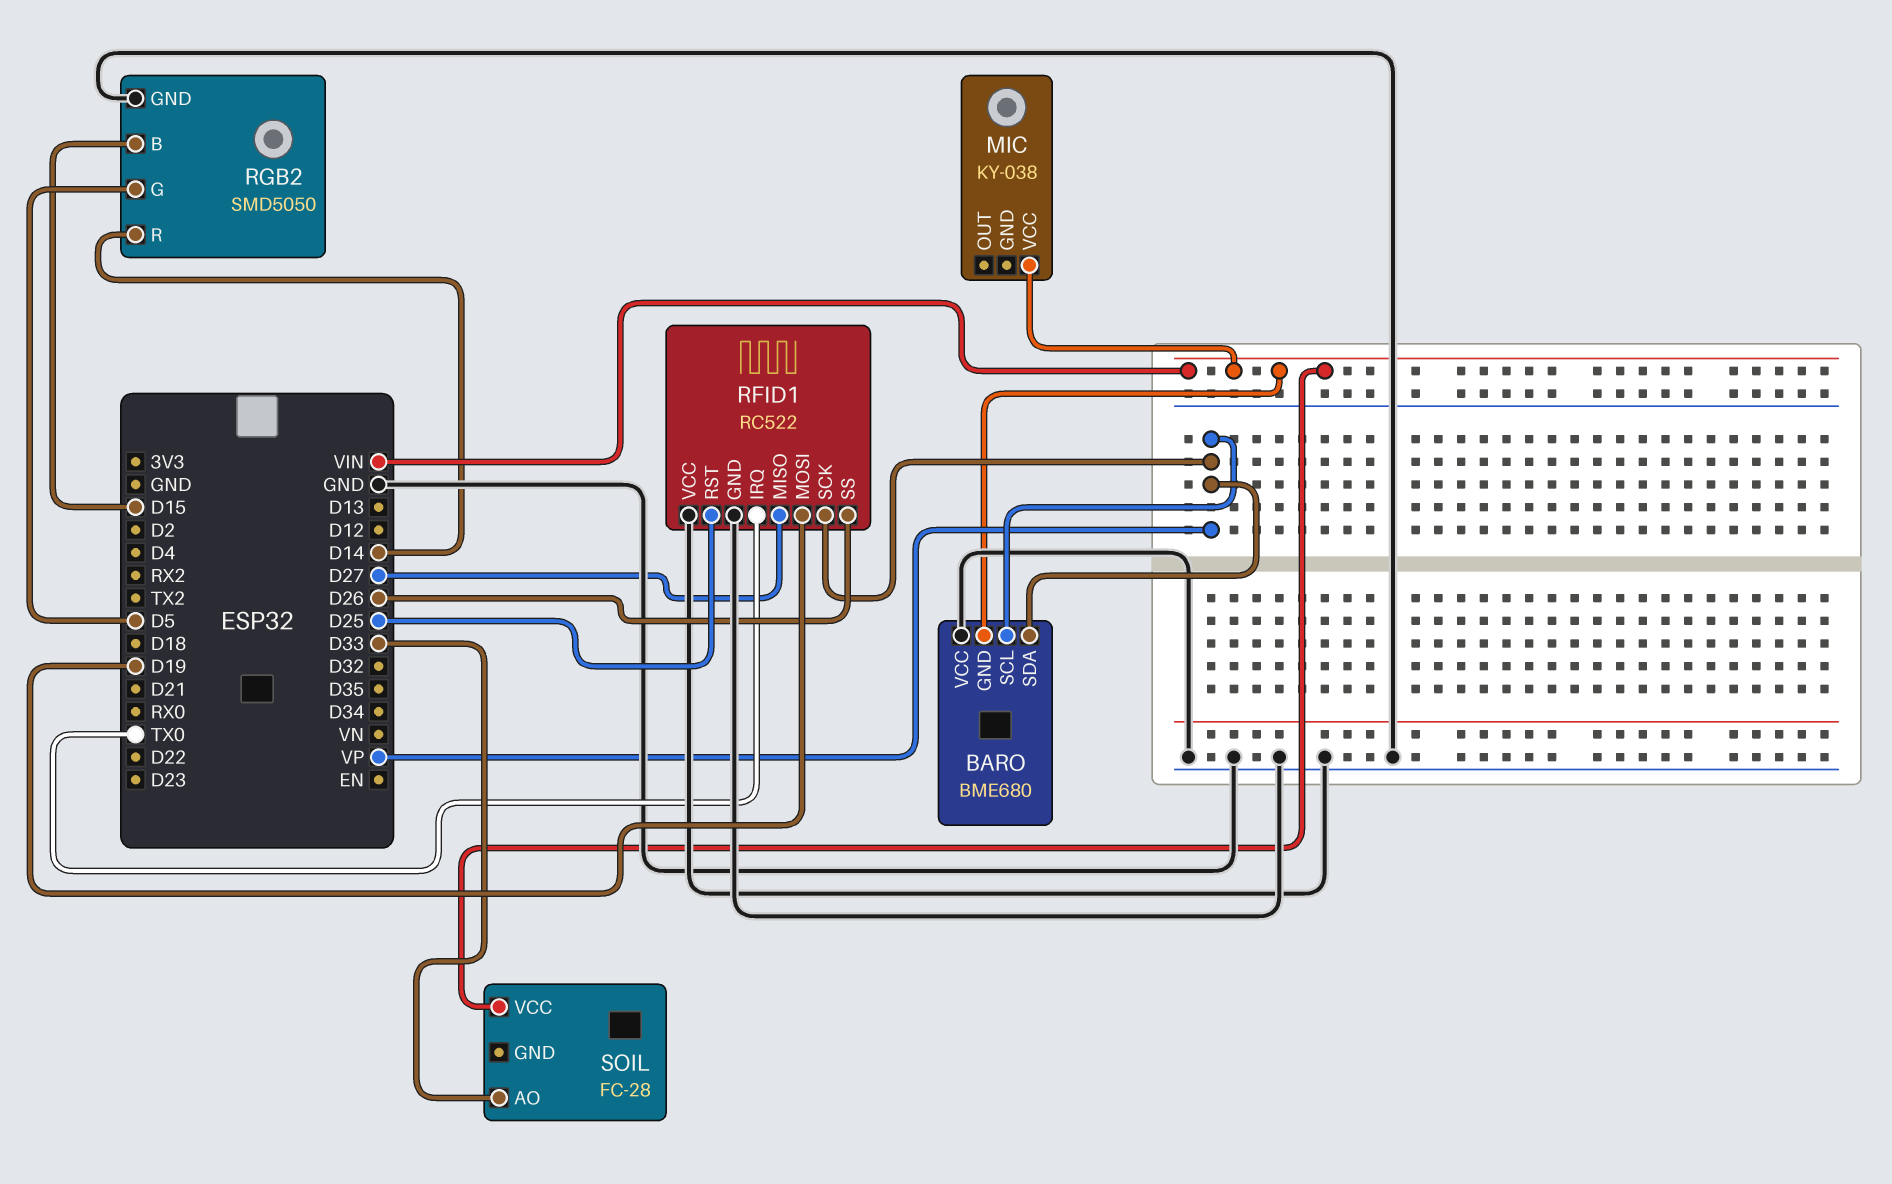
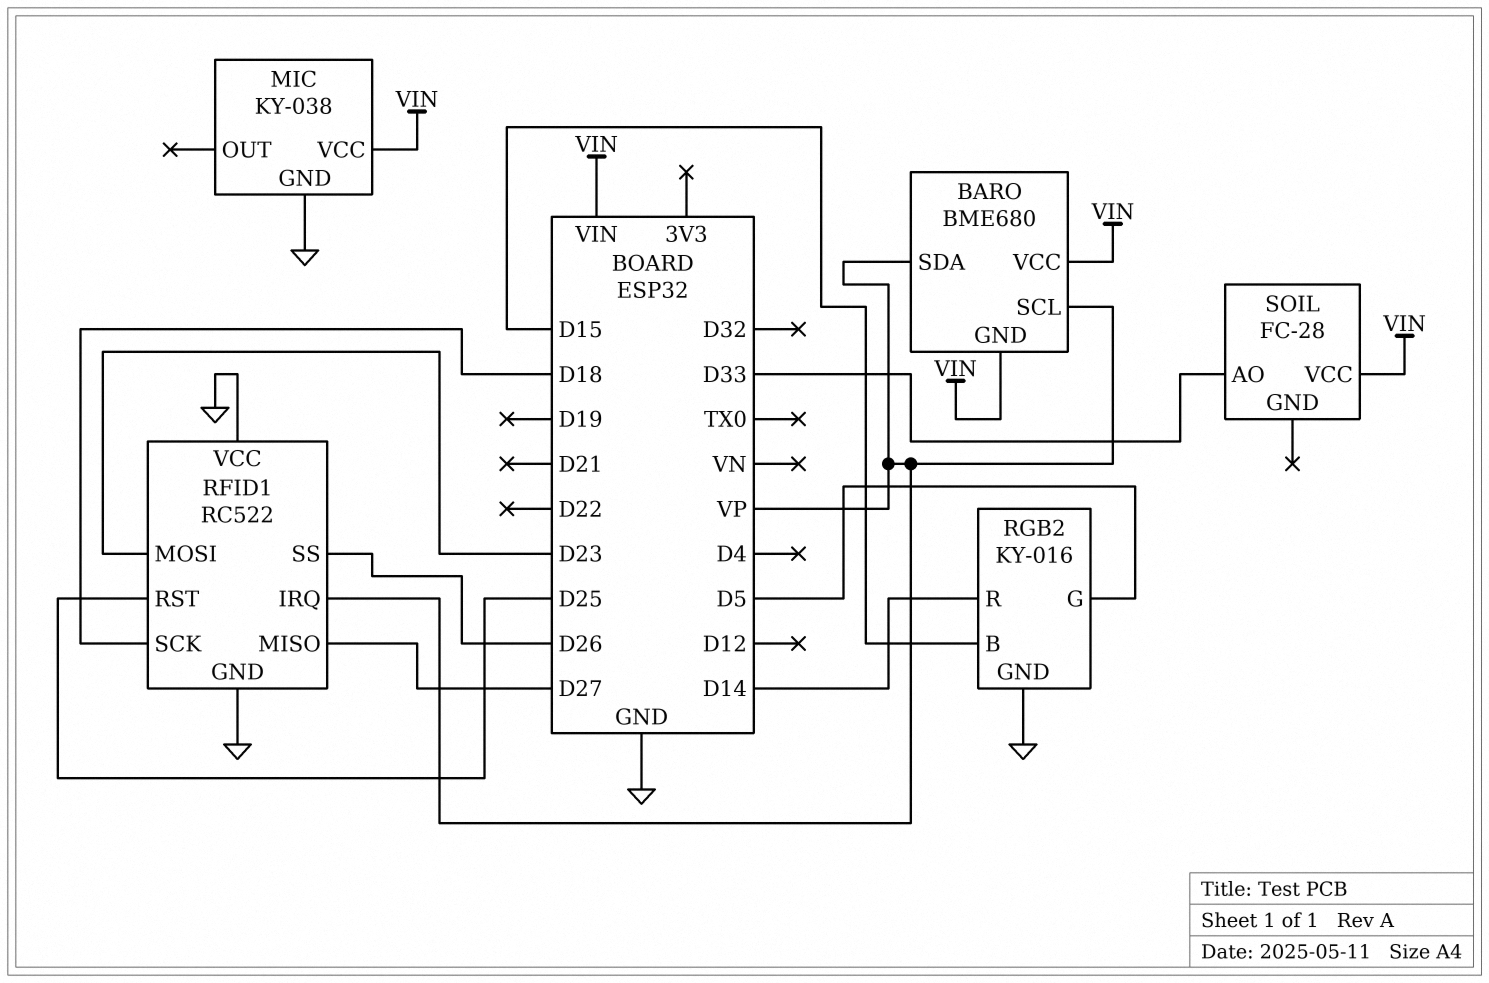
BARO pin VCC: GND -> VIN
MIC pin GND: none -> GND
RFID1 pin IRQ: TX0 -> VP
RFID1 pin MOSI: D19 -> D23
RFID1 pin SCK: VP -> D18
RGB2: SMD5050 -> KY-016

